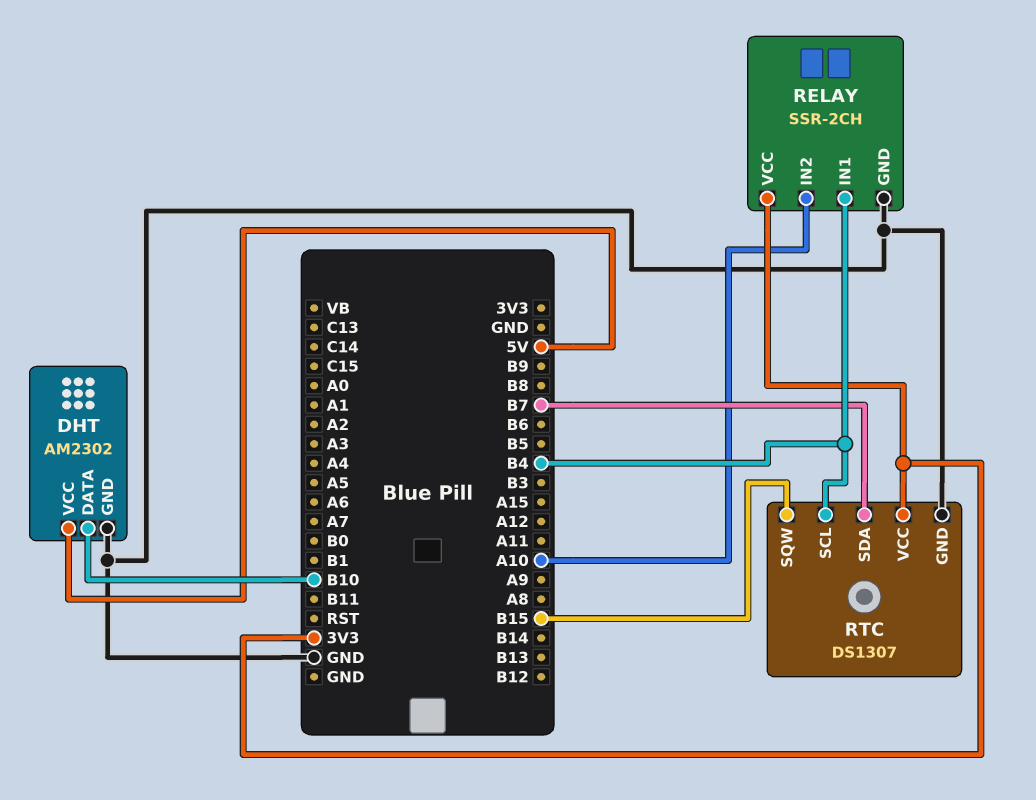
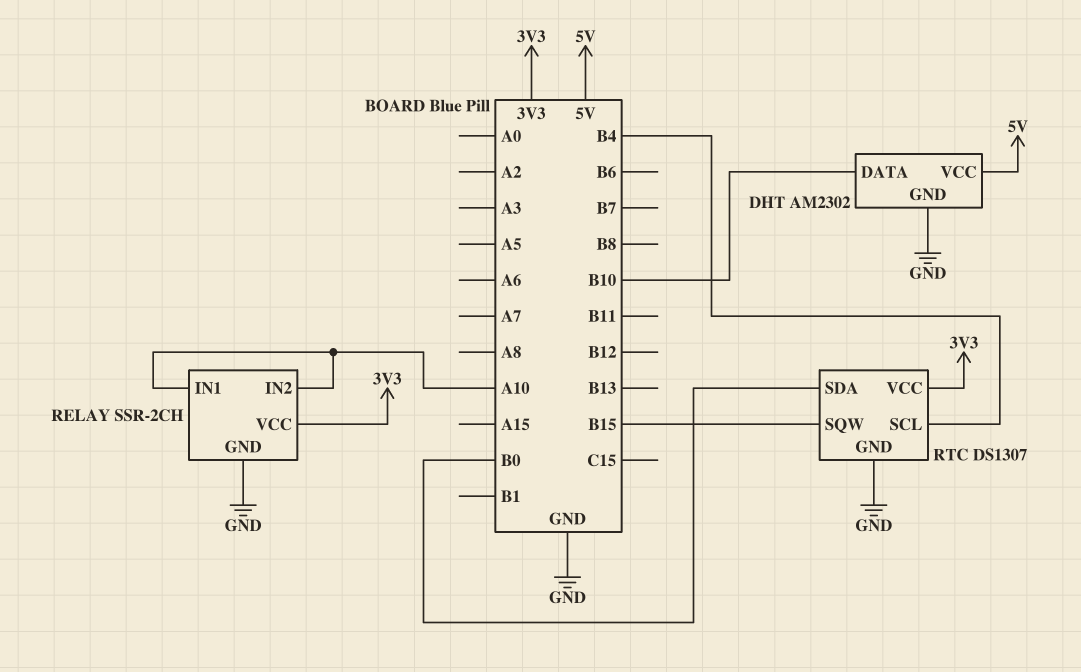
RELAY pin IN1: B4 -> A10
RTC pin SDA: B7 -> B0

